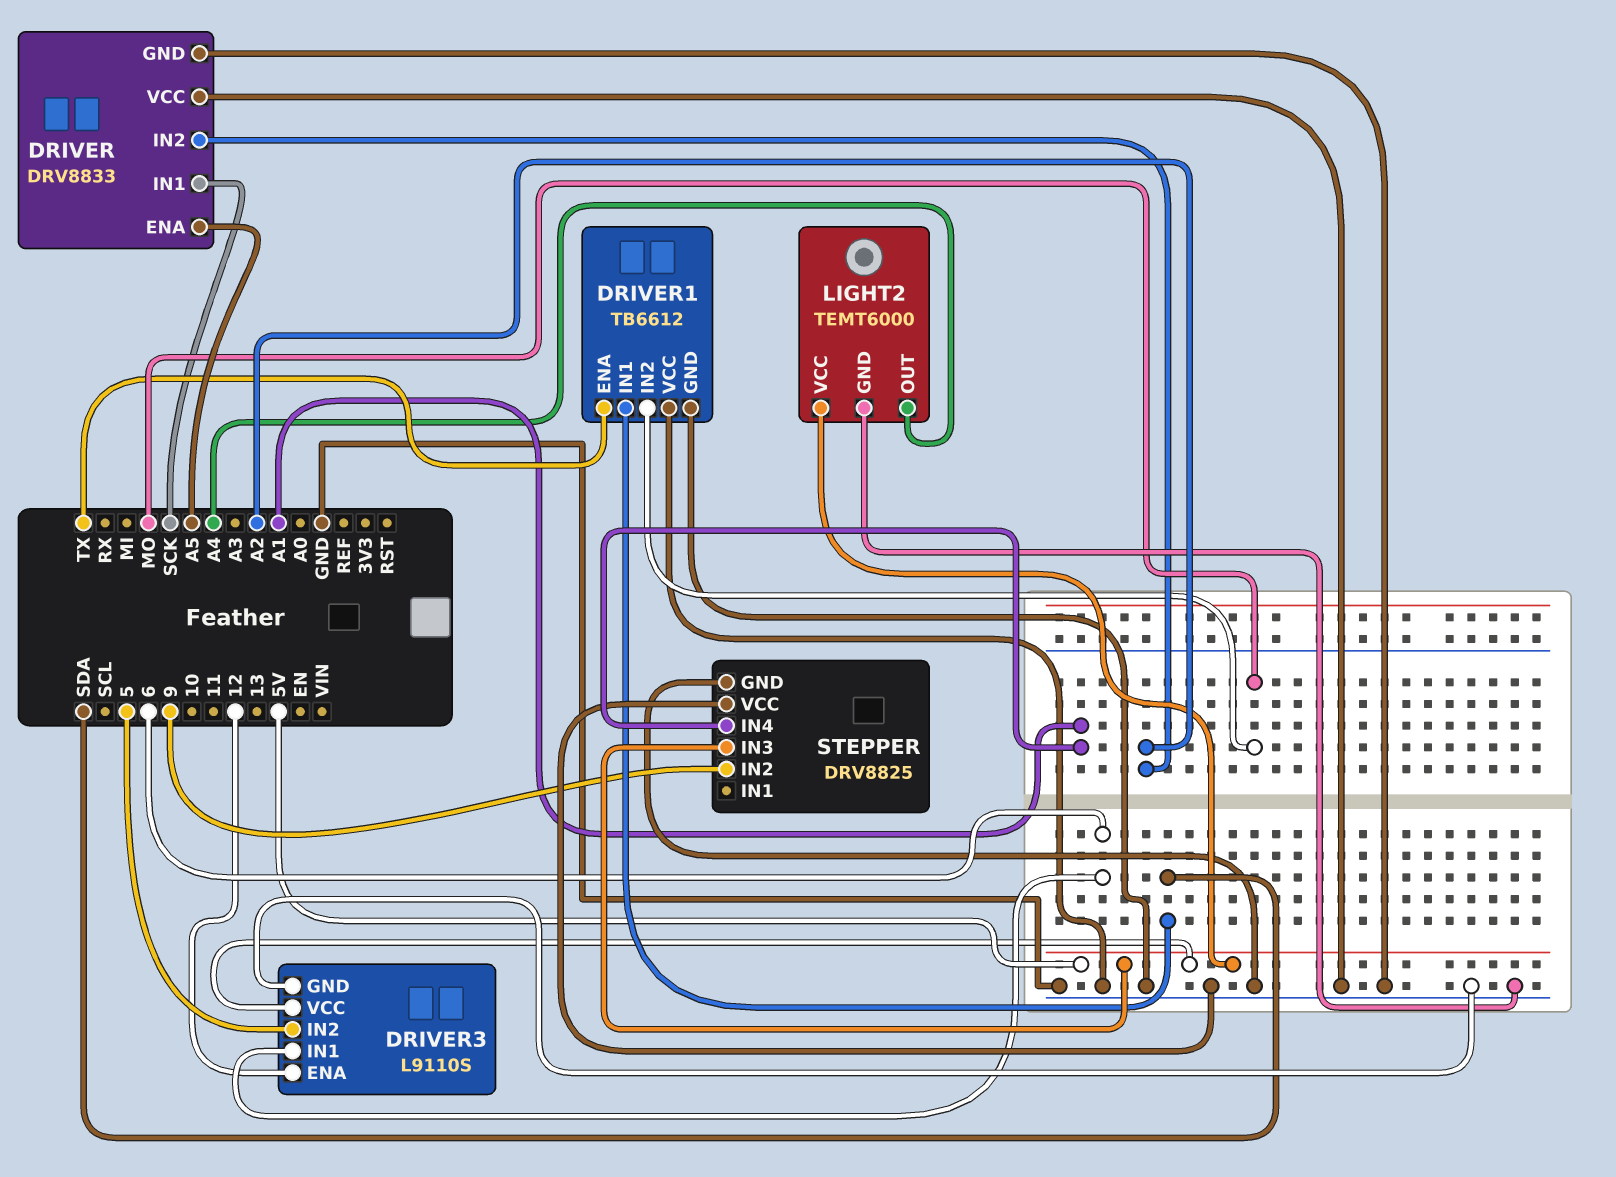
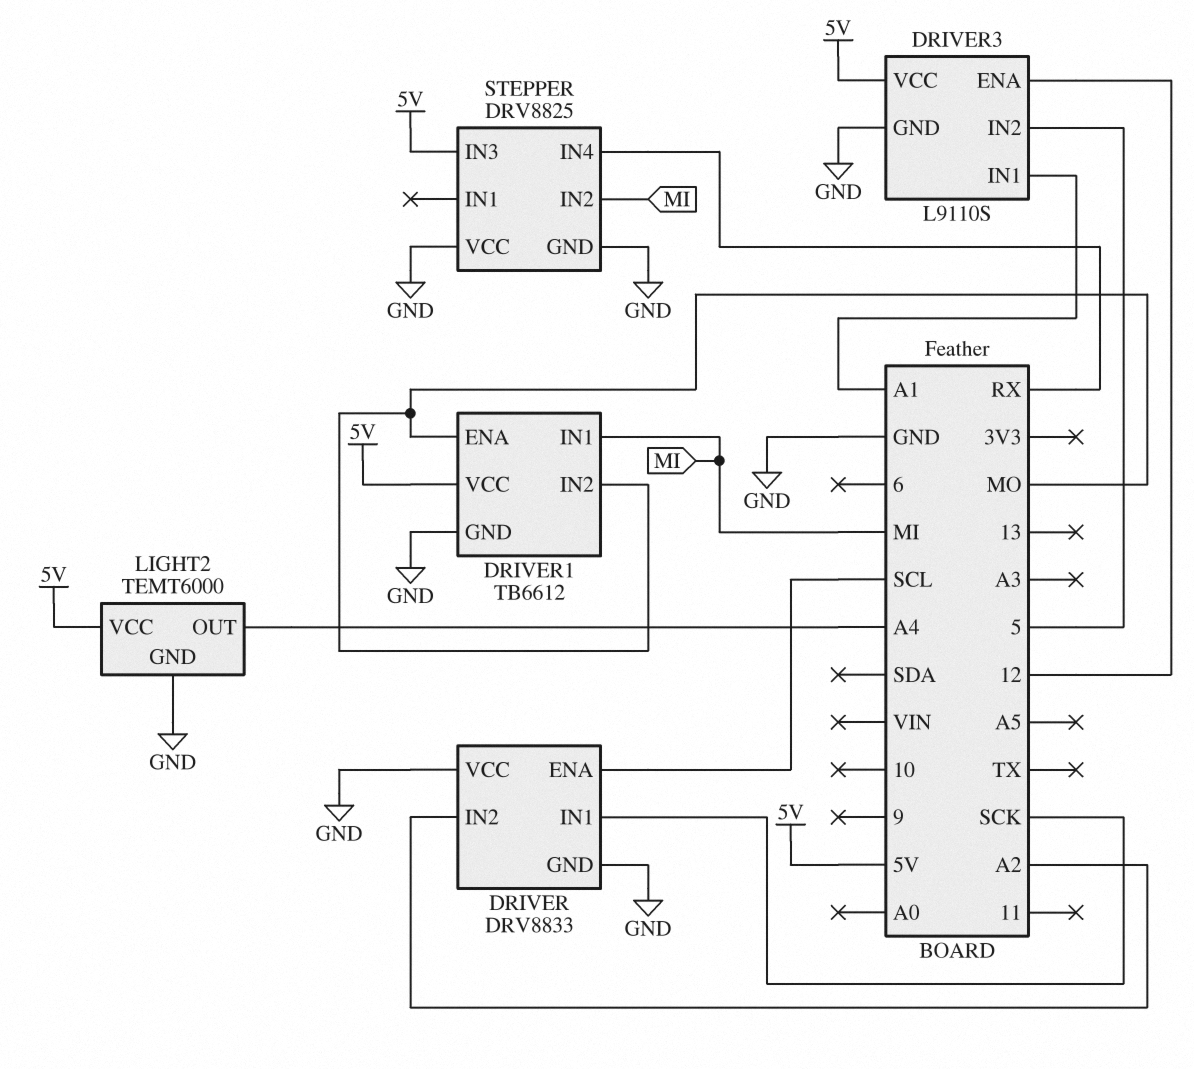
DRIVER pin ENA: A5 -> SCL
DRIVER1 pin ENA: TX -> MO
DRIVER1 pin IN1: SDA -> MI
DRIVER1 pin VCC: GND -> 5V
DRIVER3 pin IN1: 6 -> A1
STEPPER pin IN2: 9 -> MI
STEPPER pin IN4: A1 -> RX

